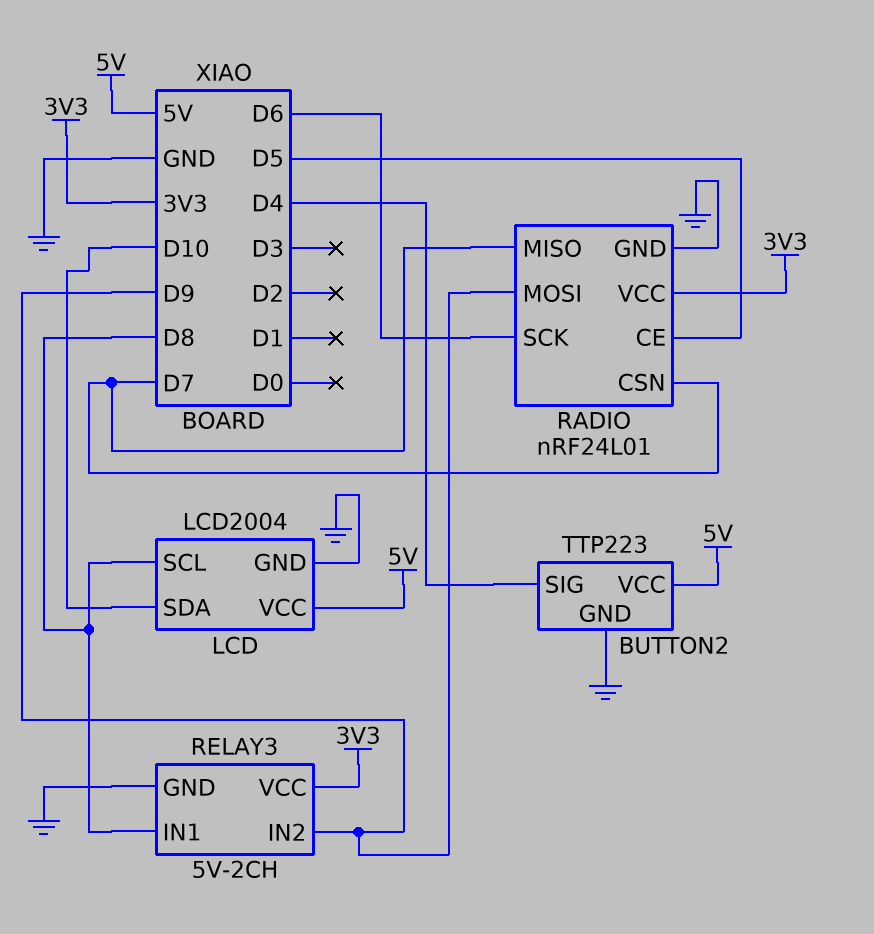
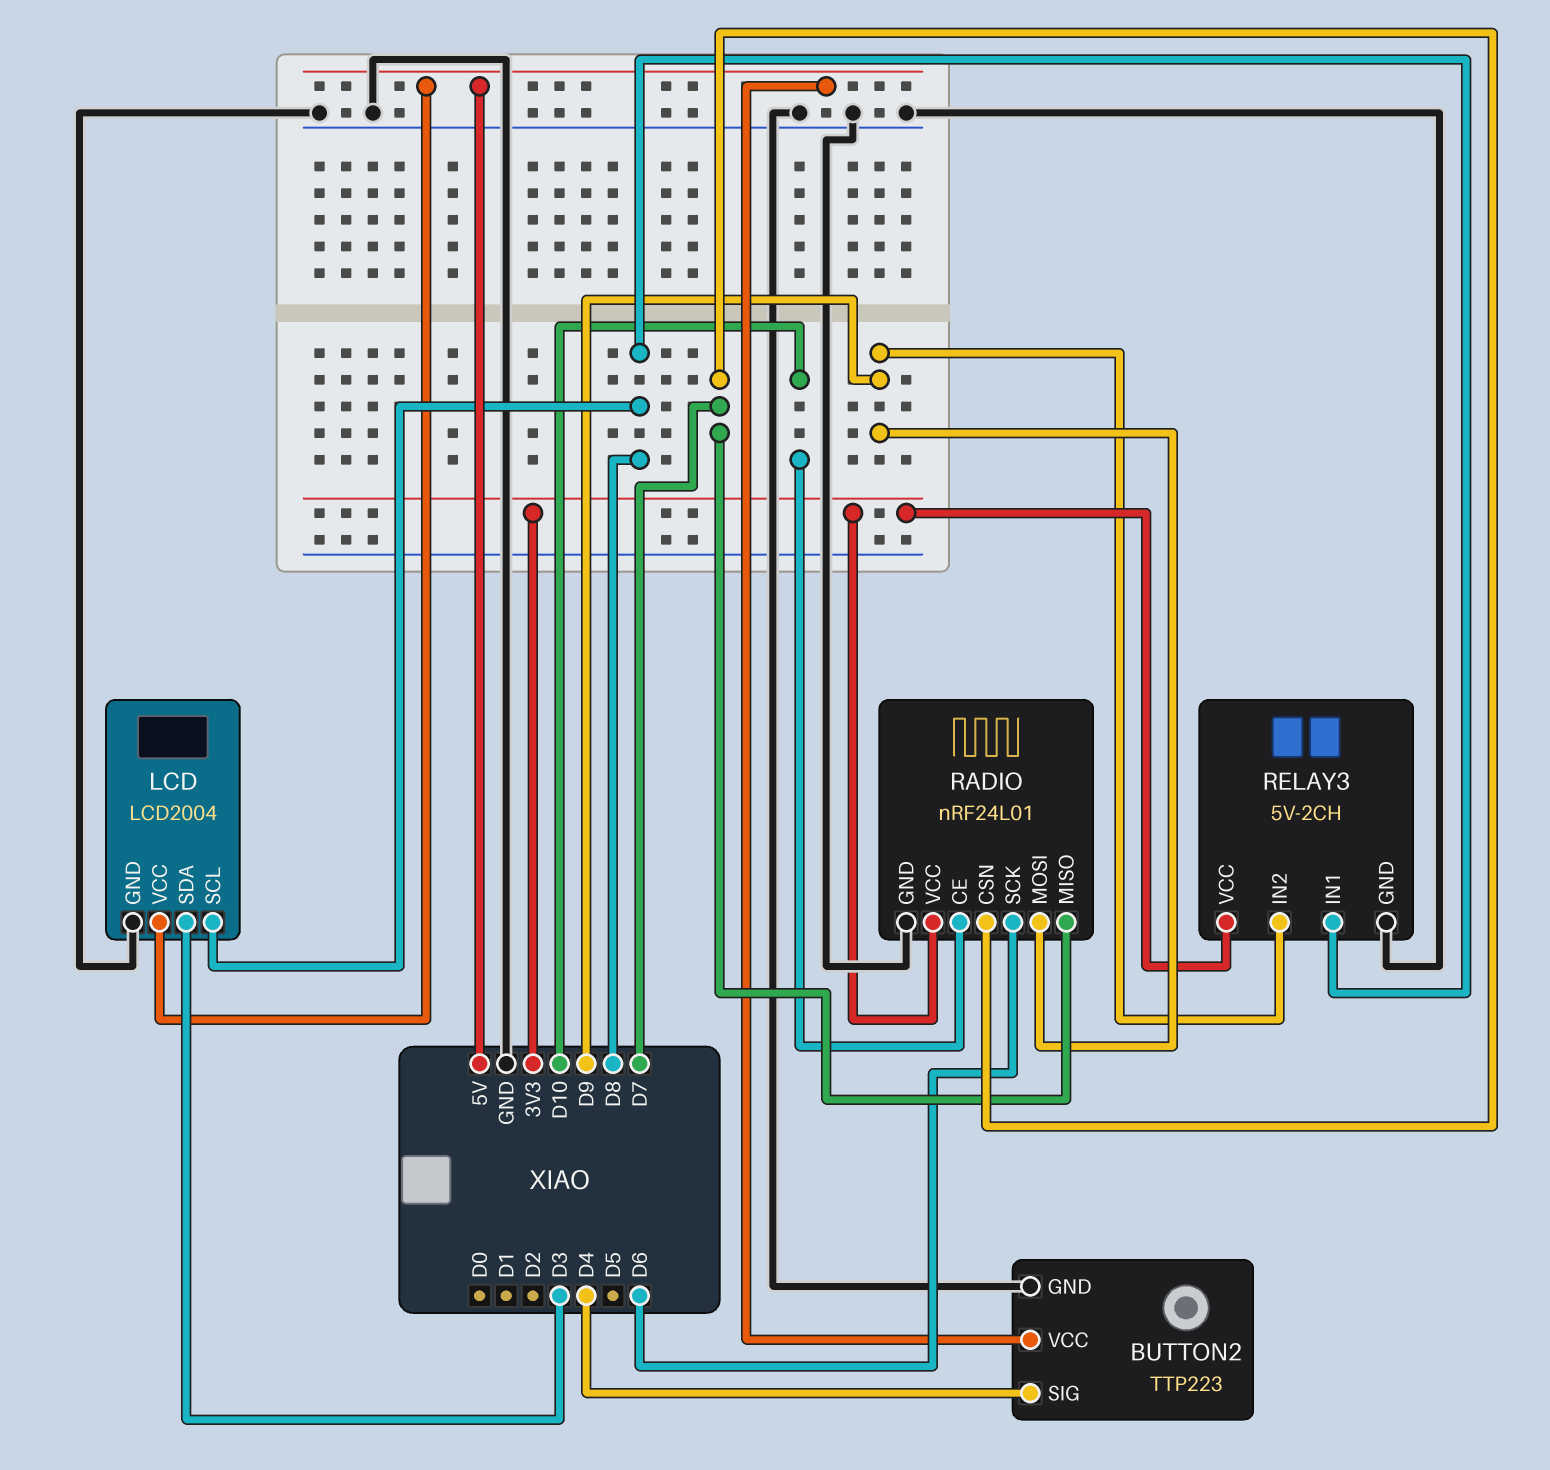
LCD pin SDA: D10 -> D3
RADIO pin CE: D5 -> D10

